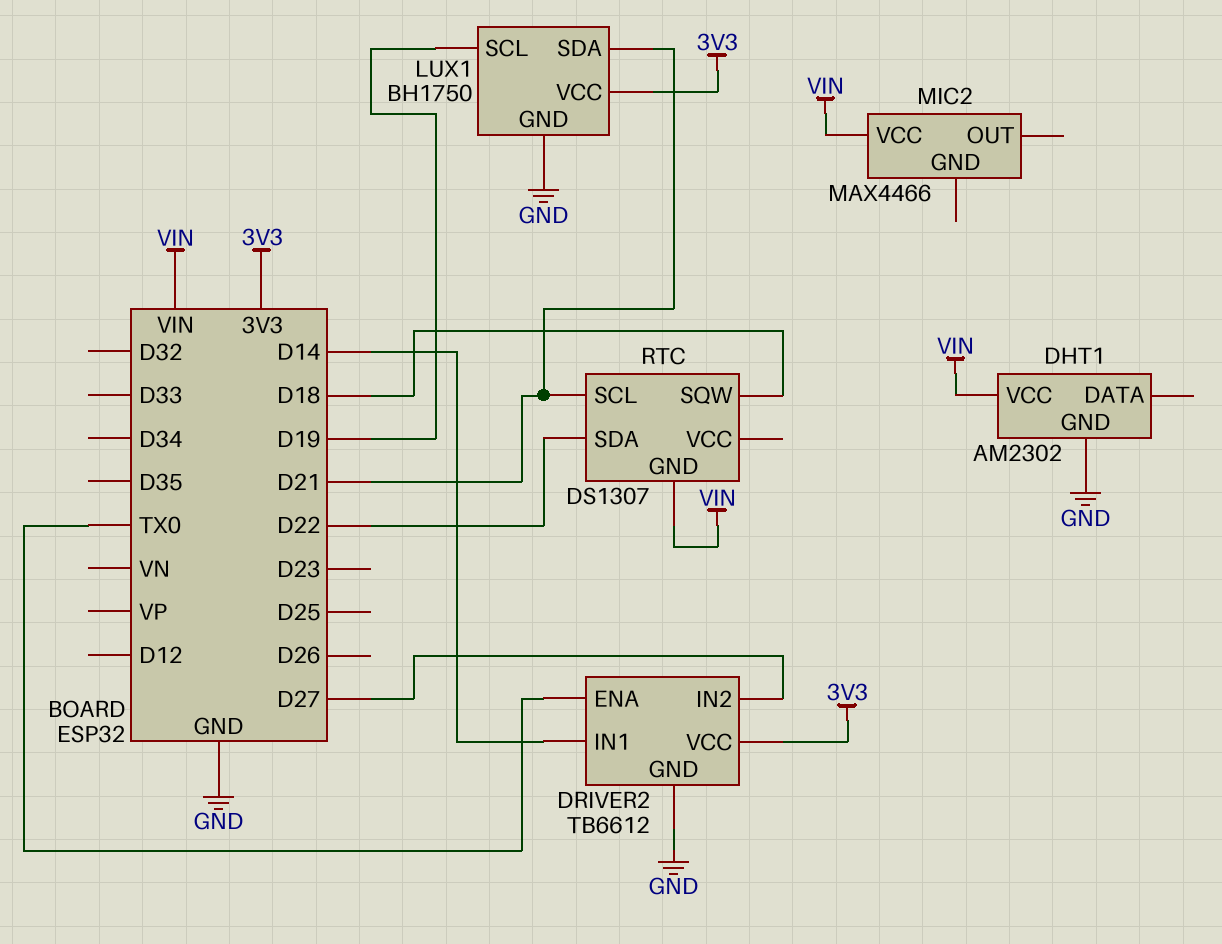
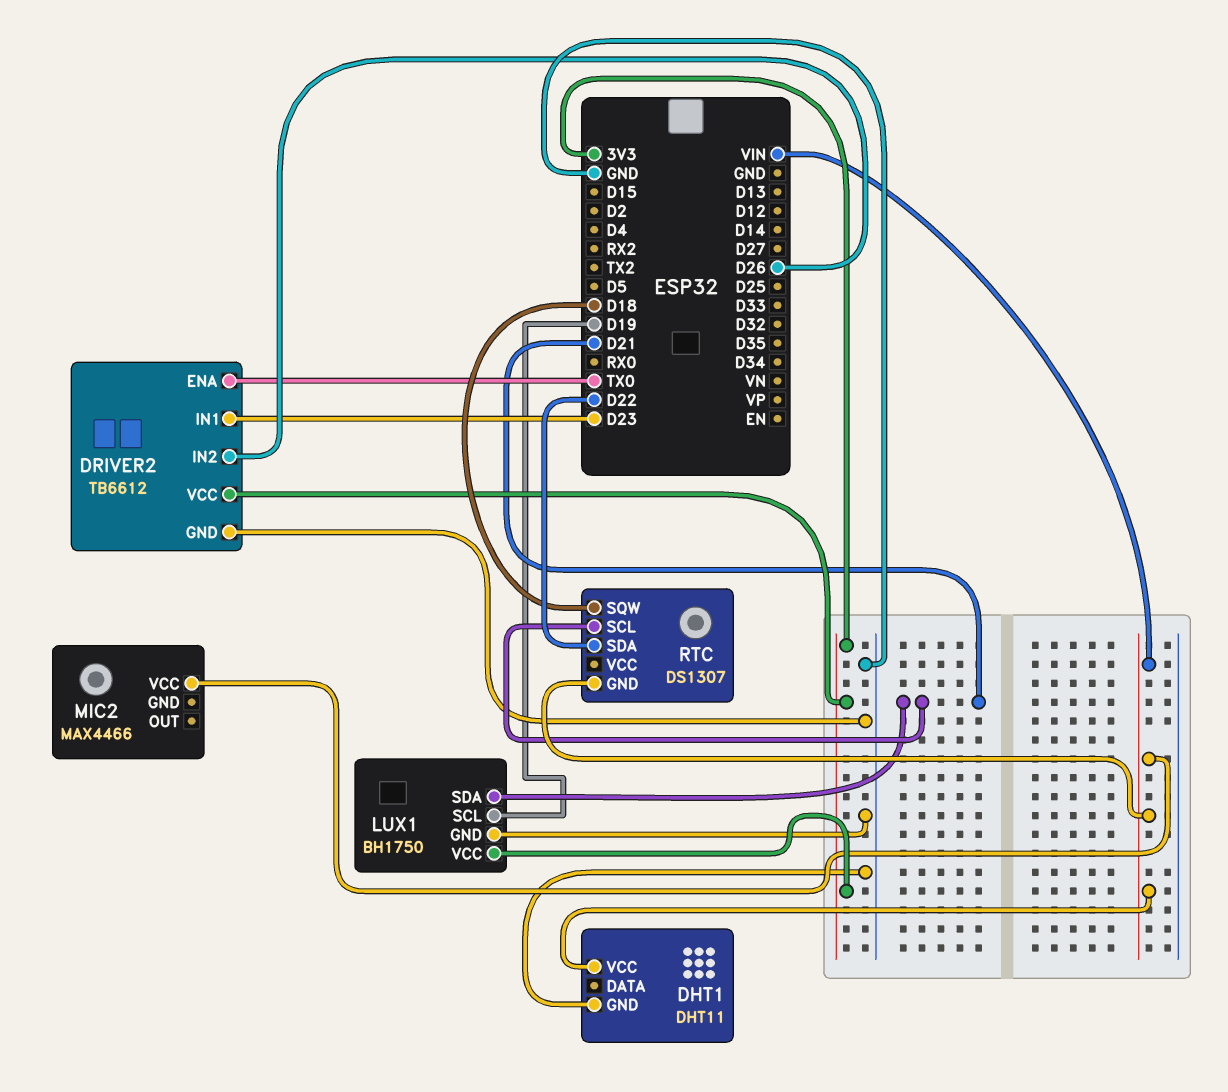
DHT1: AM2302 -> DHT11
DRIVER2 pin IN1: D14 -> D23
DRIVER2 pin IN2: D27 -> D26

